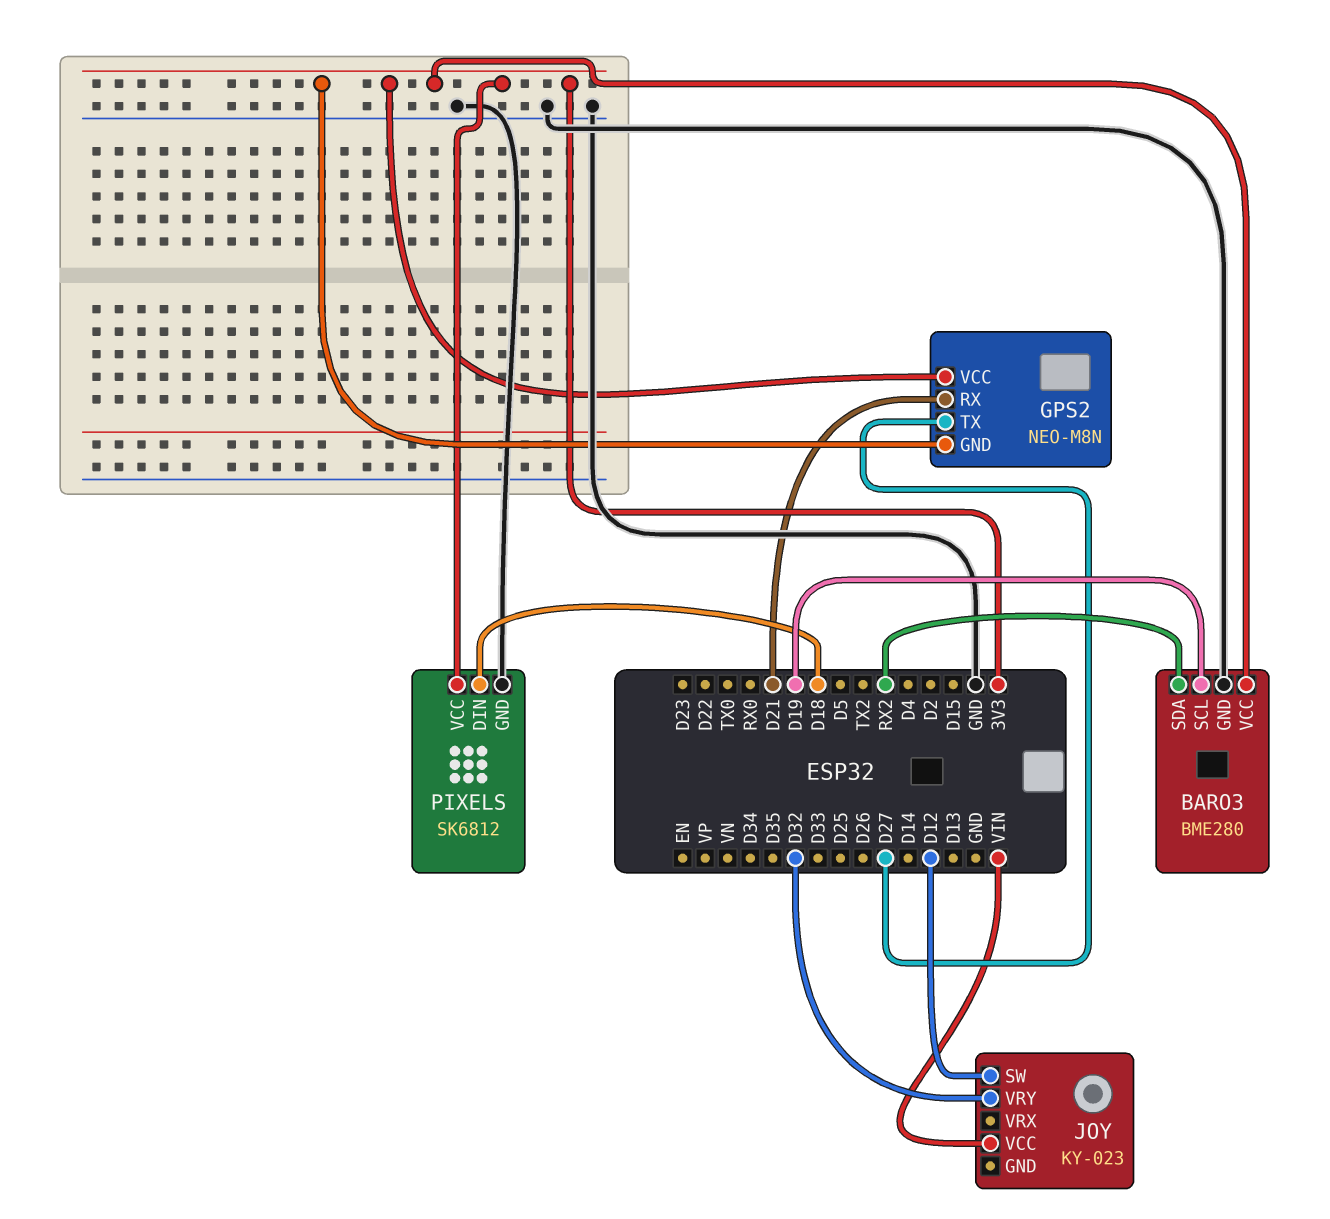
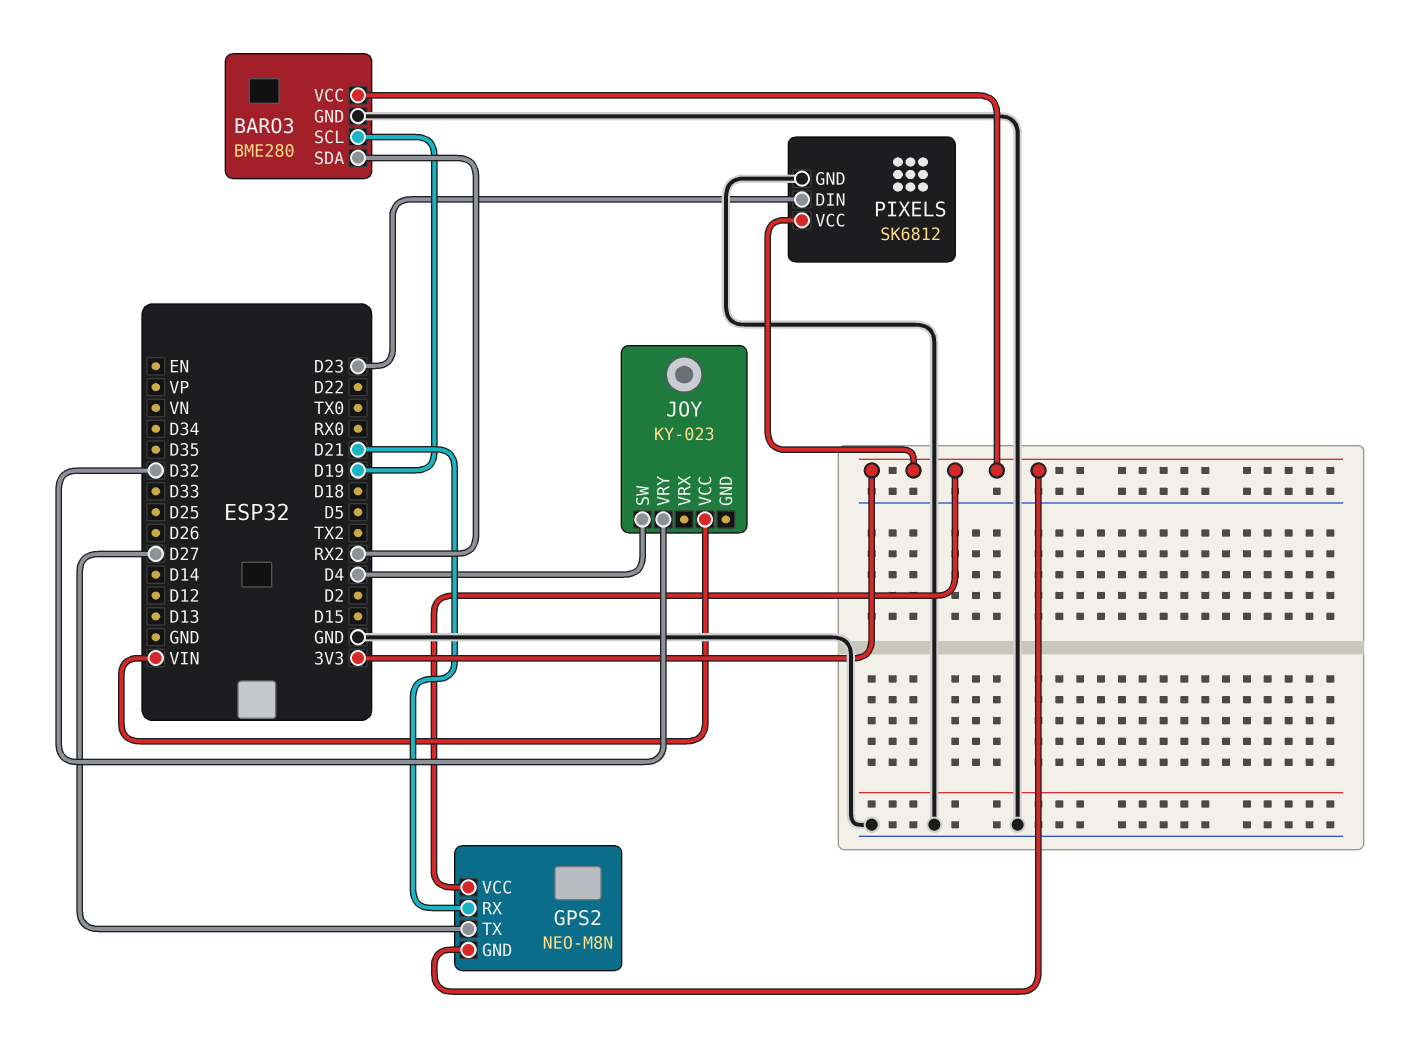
JOY pin SW: D12 -> D4
PIXELS pin DIN: D18 -> D23

